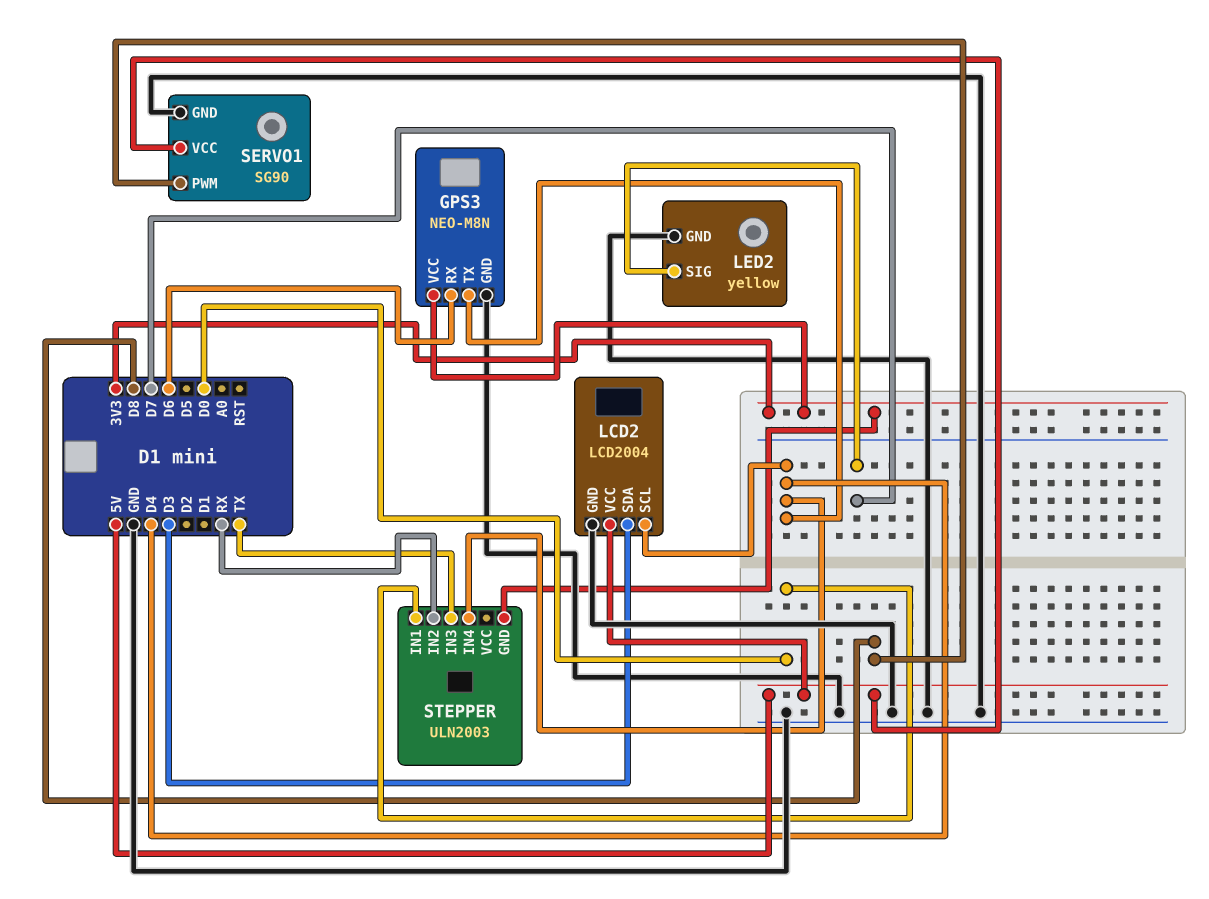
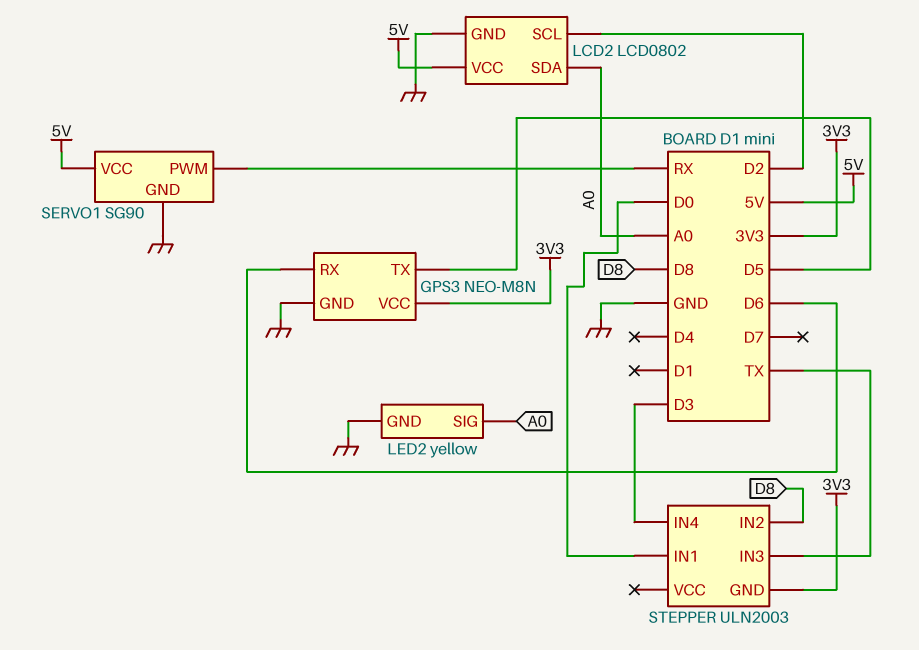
GPS3 pin TX: D4 -> D5
LCD2: LCD2004 -> LCD0802
LCD2 pin SCL: D4 -> D2
LCD2 pin SDA: D3 -> A0
LED2 pin SIG: D7 -> A0
SERVO1 pin PWM: D8 -> RX
STEPPER pin IN2: RX -> D8
STEPPER pin IN4: D4 -> D3

